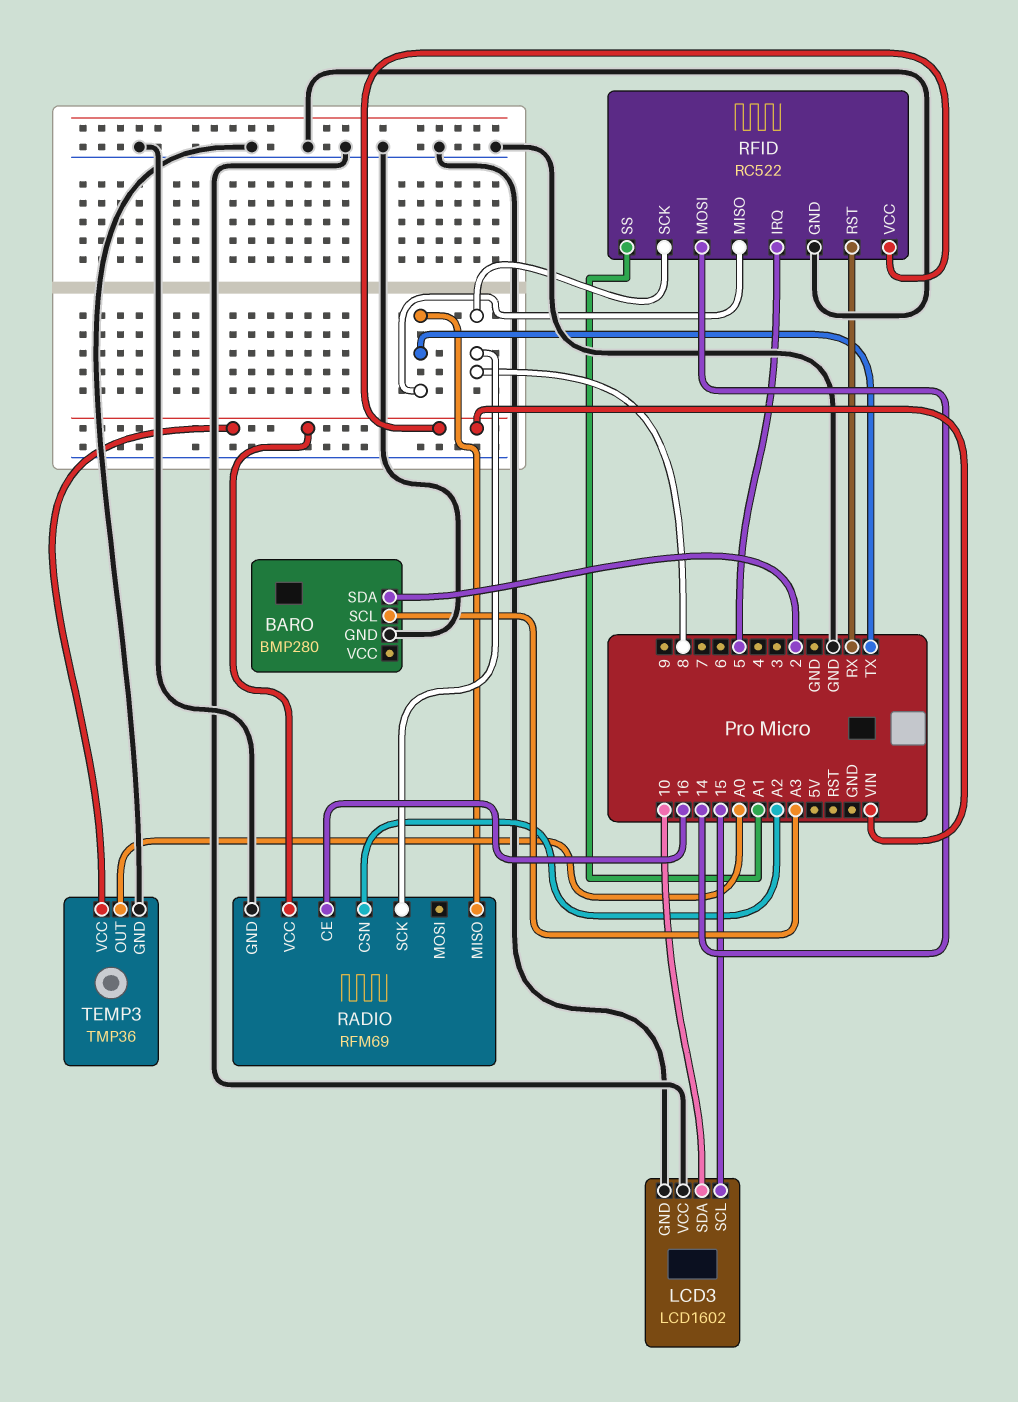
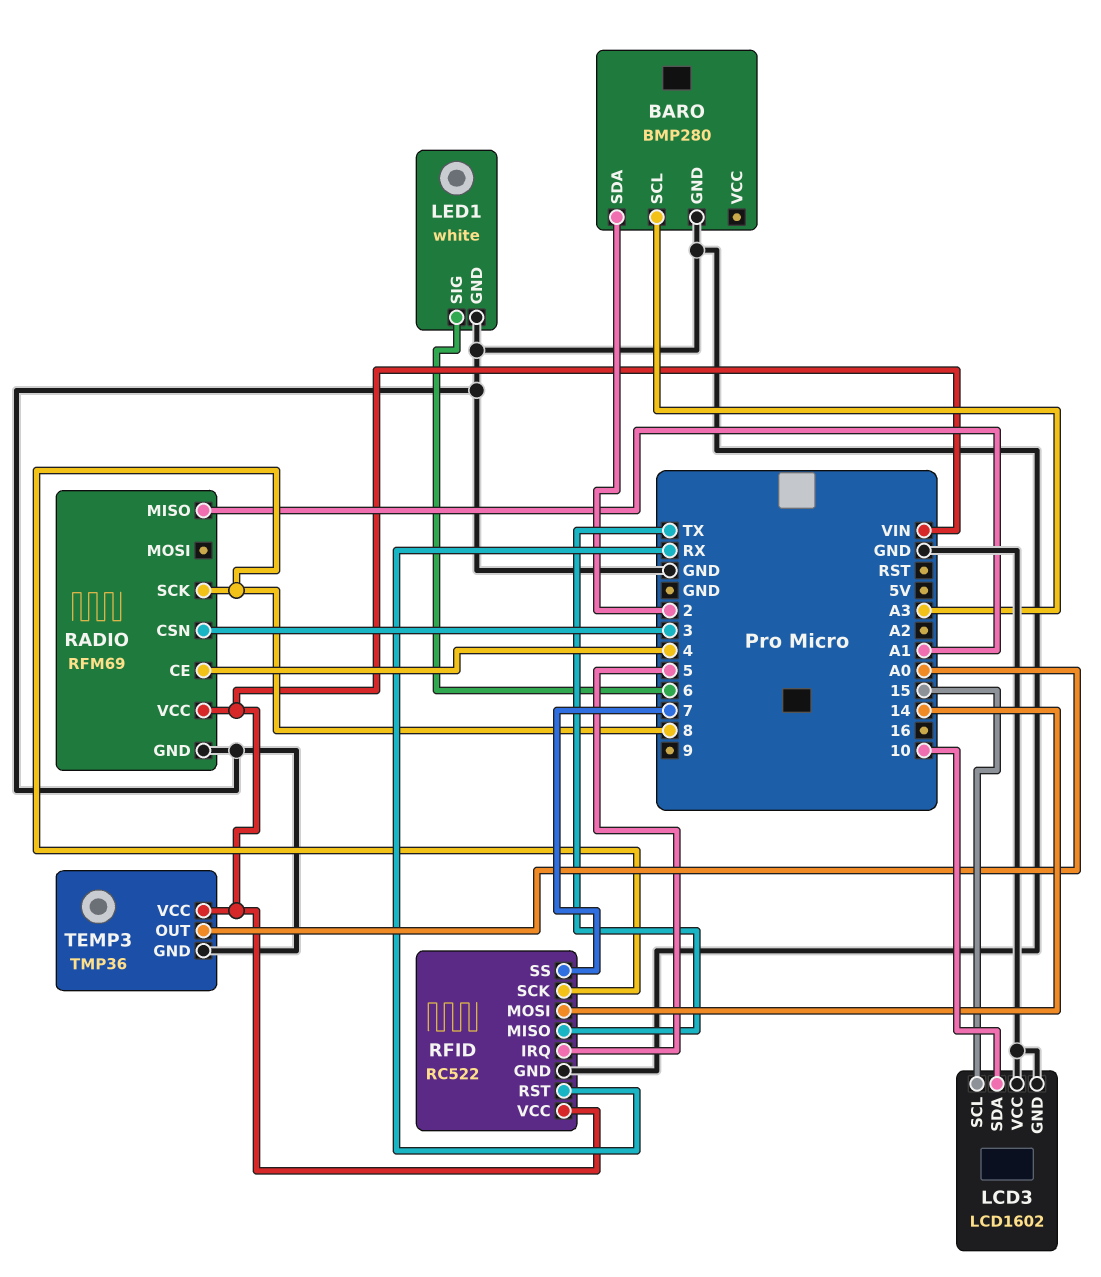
LED1: none -> white
LED1 pin GND: none -> GND
LED1 pin SIG: none -> 6
RADIO pin CE: 16 -> 4
RADIO pin CSN: A2 -> 3
RADIO pin MISO: TX -> A1
RFID pin SS: A1 -> 7

